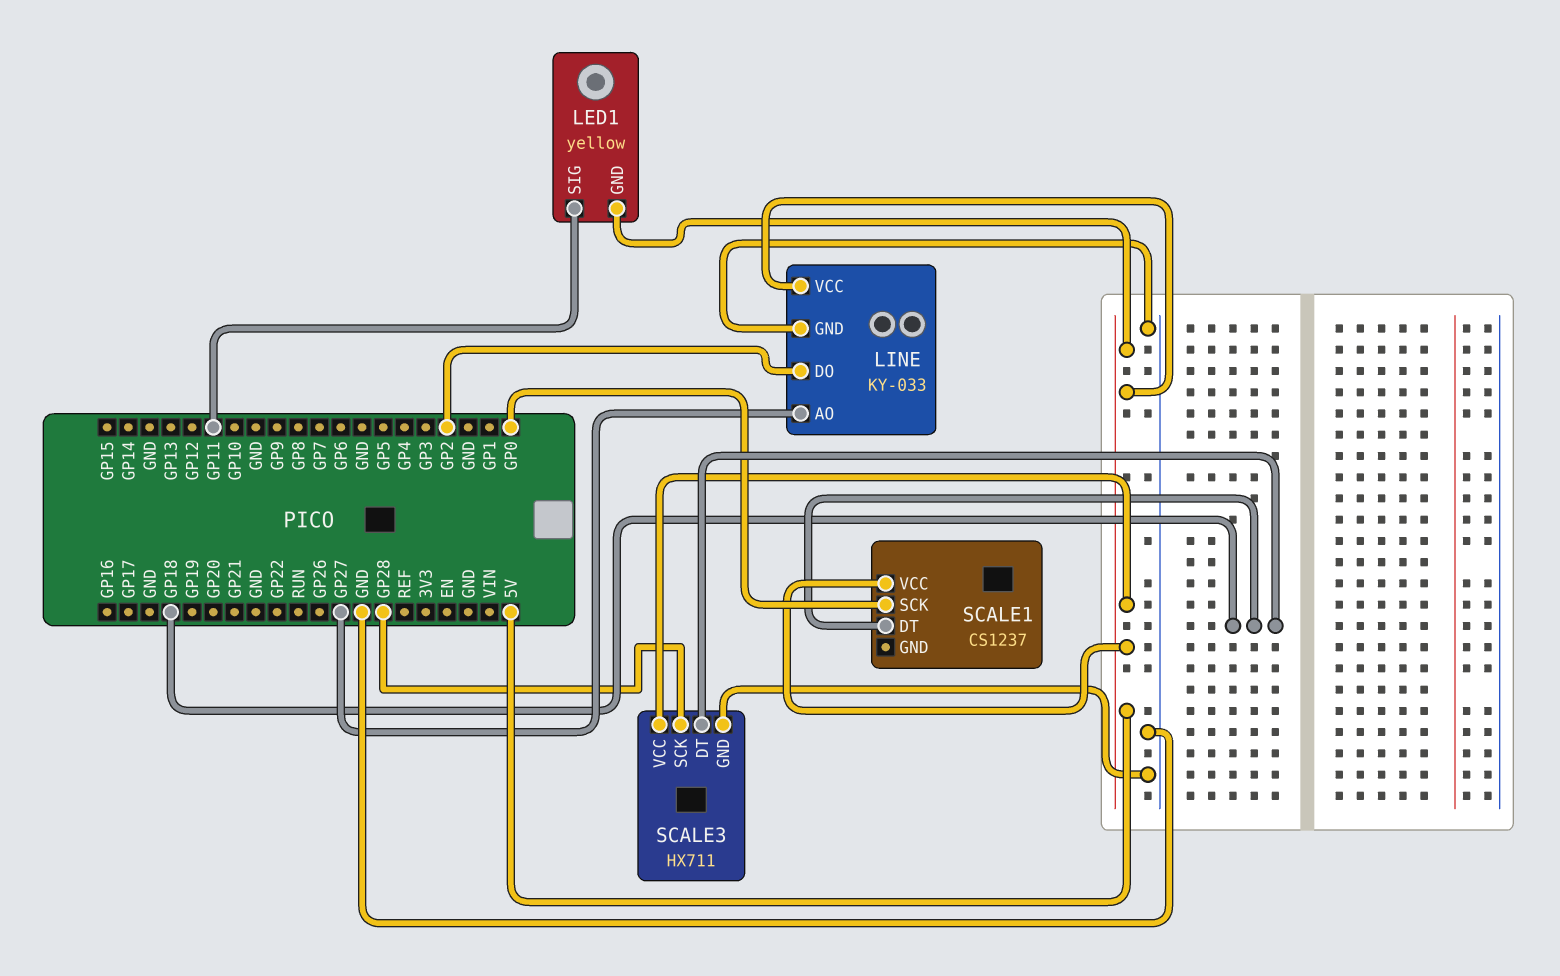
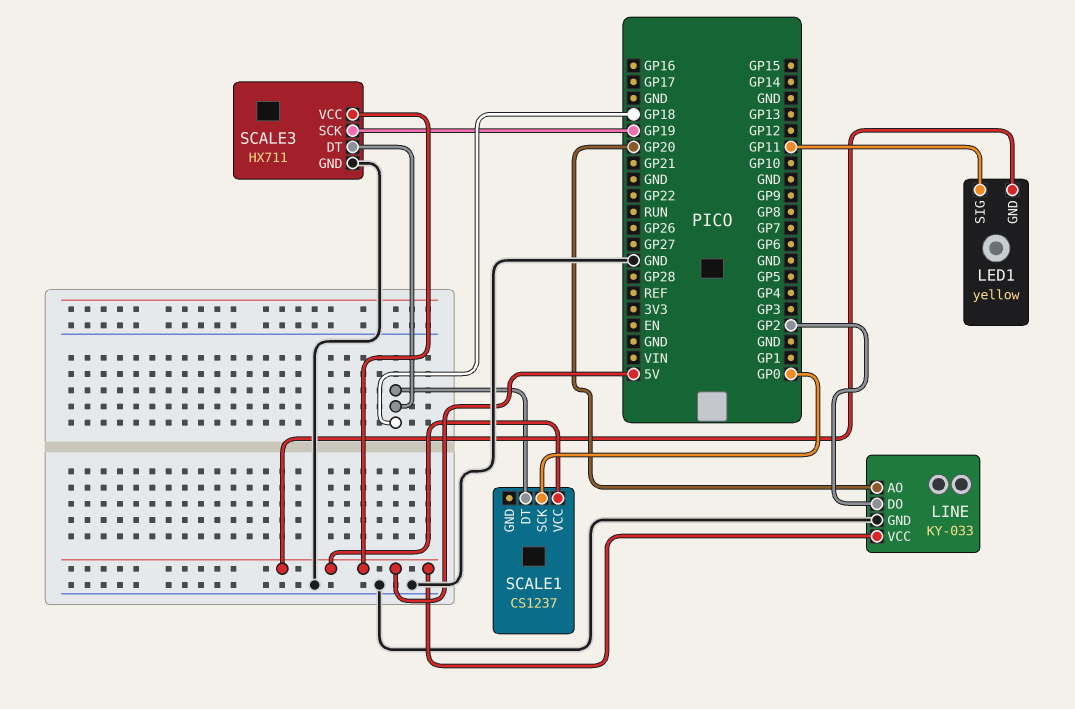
LINE pin AO: GP27 -> GP20
SCALE3 pin SCK: GP28 -> GP19

